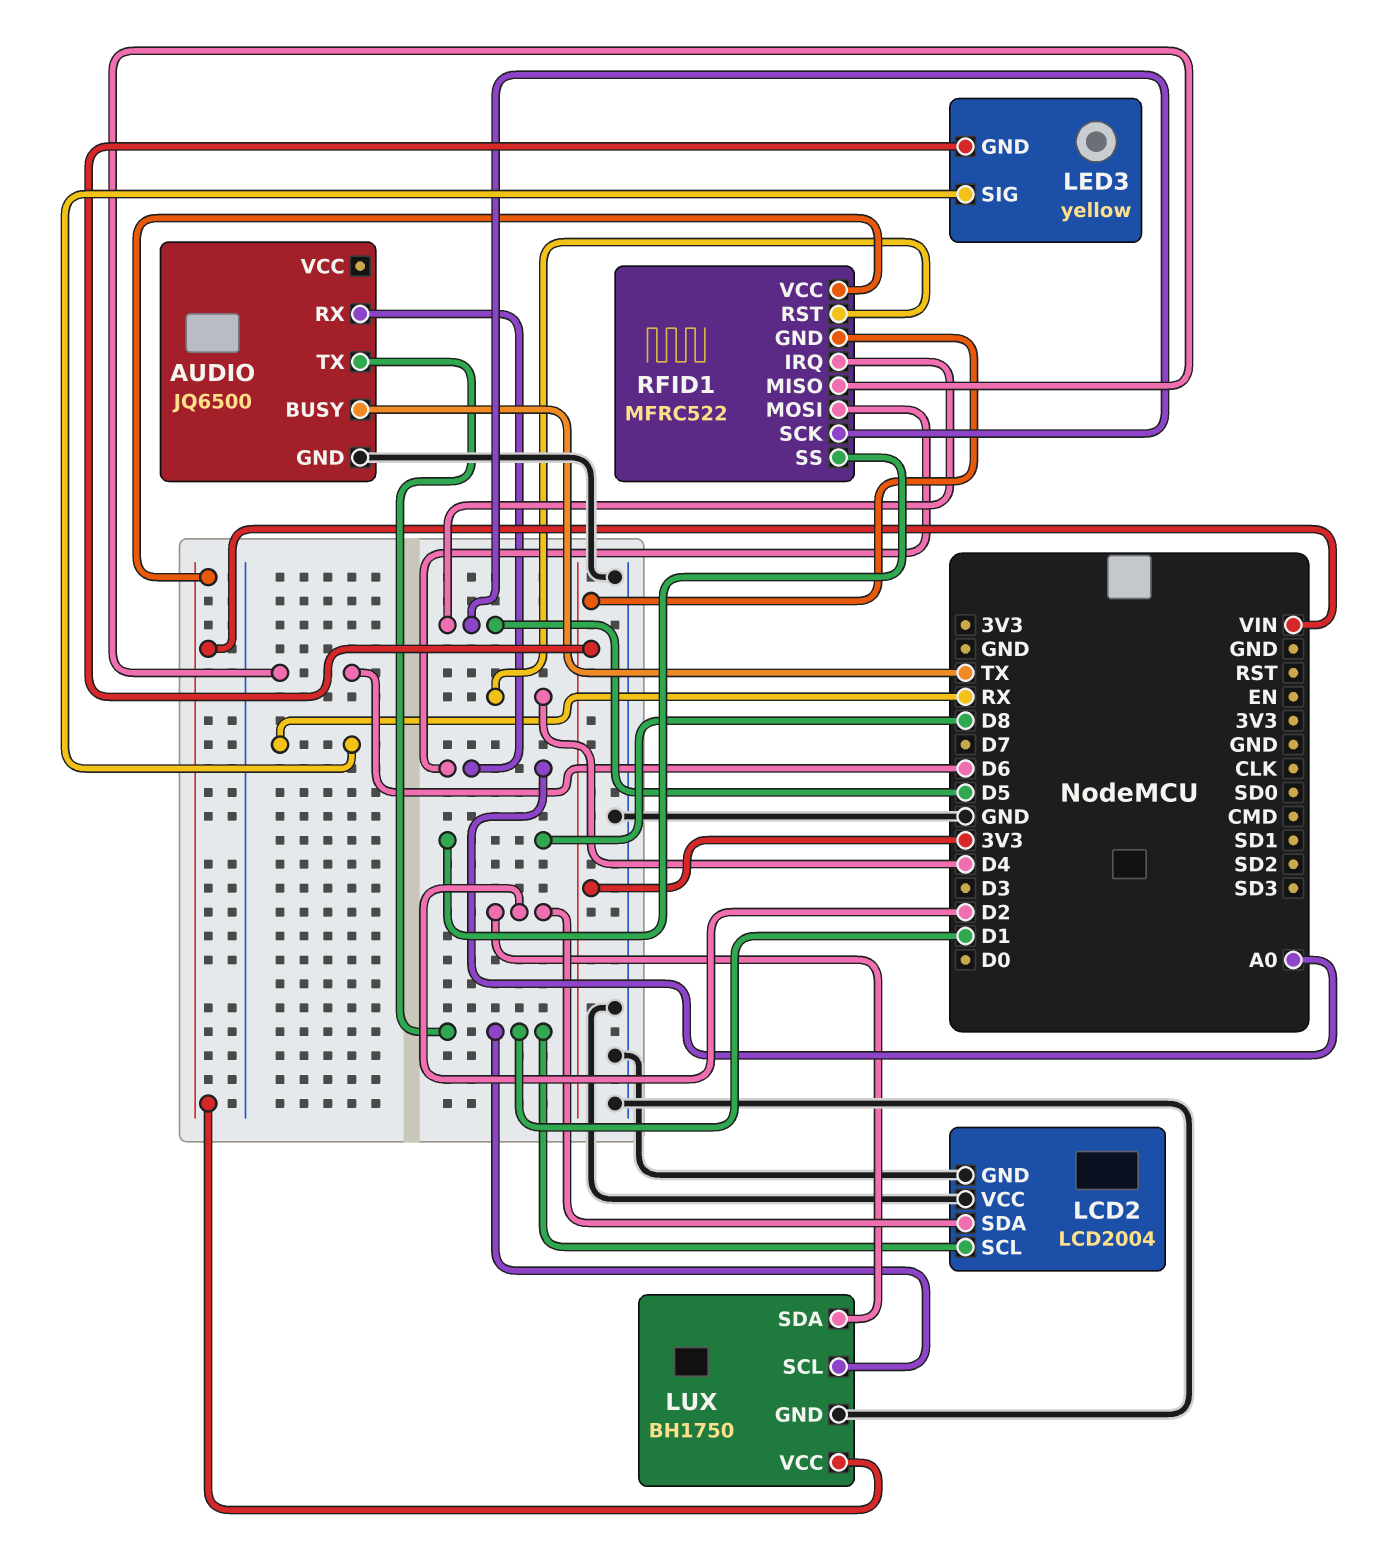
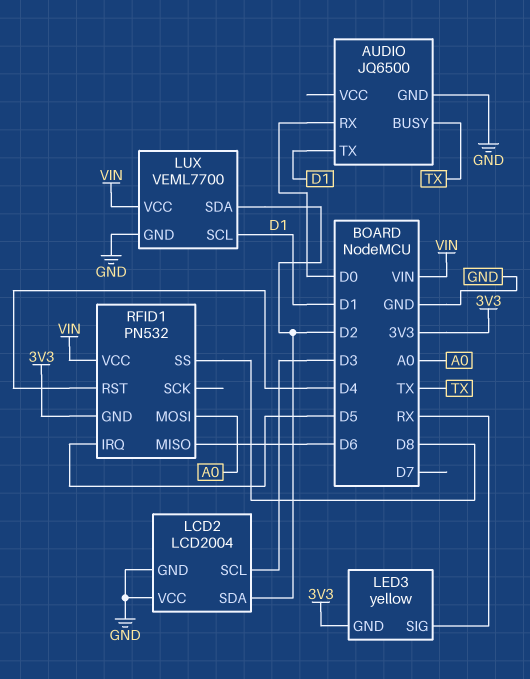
AUDIO pin RX: A0 -> D0
LCD2 pin SCL: D1 -> D3
LUX: BH1750 -> VEML7700
RFID1: MFRC522 -> PN532
RFID1 pin SCK: D5 -> none

